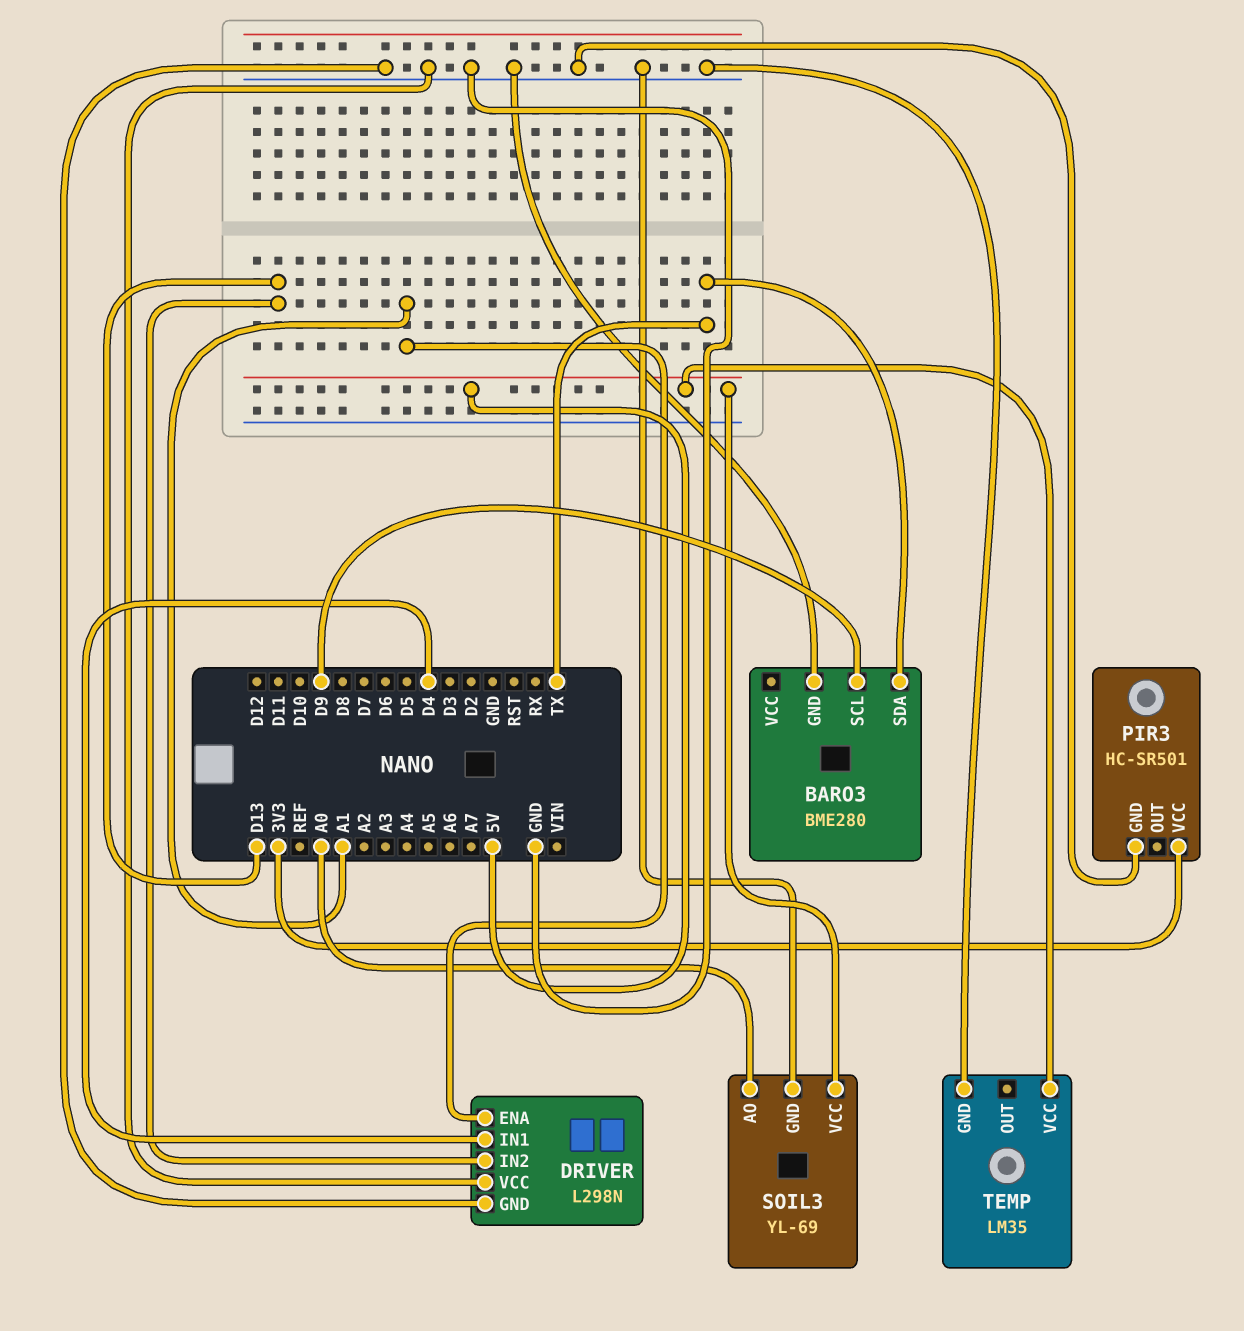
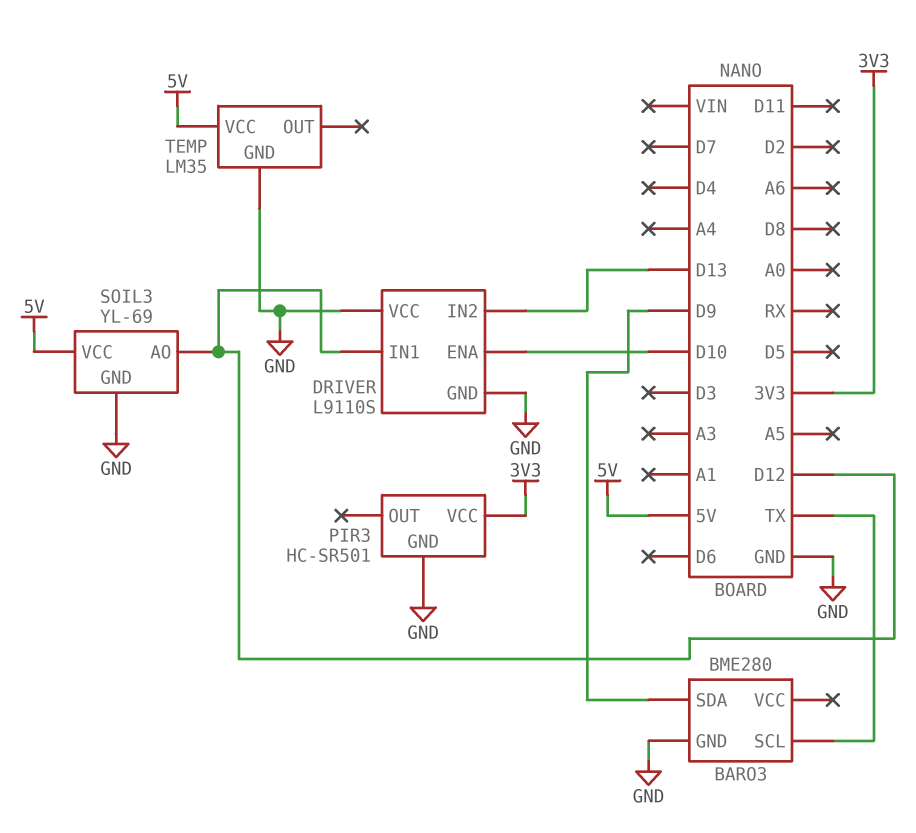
BARO3 pin SCL: D9 -> TX
BARO3 pin SDA: TX -> D9
DRIVER: L298N -> L9110S
DRIVER pin ENA: A1 -> D10
DRIVER pin IN1: D4 -> D12
SOIL3 pin AO: A0 -> D12

